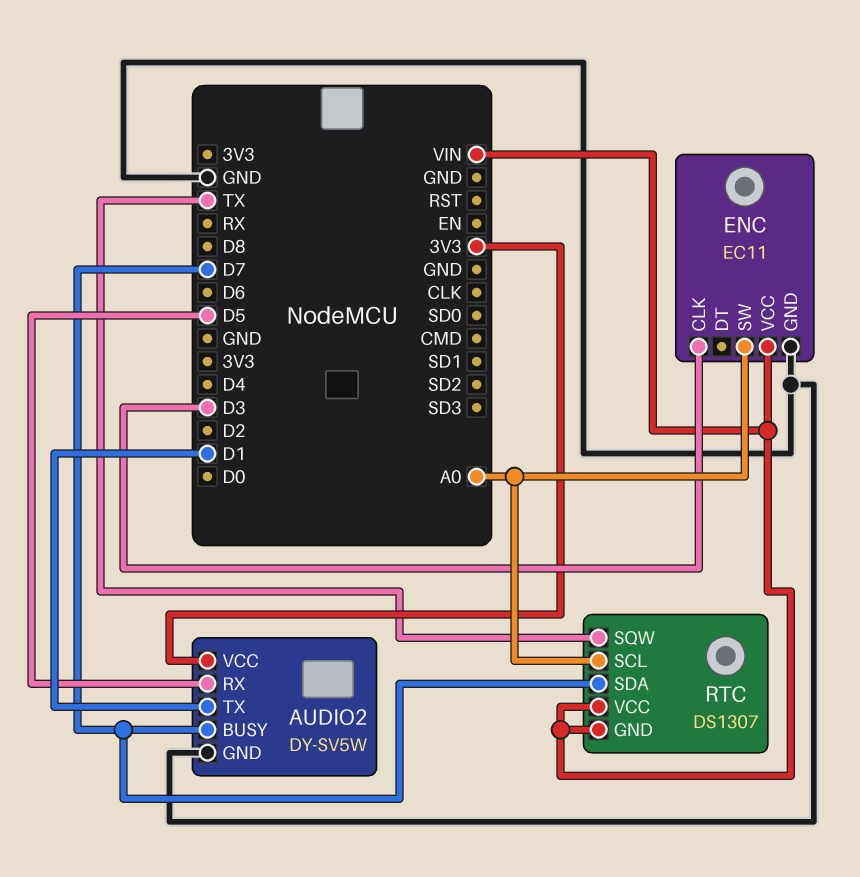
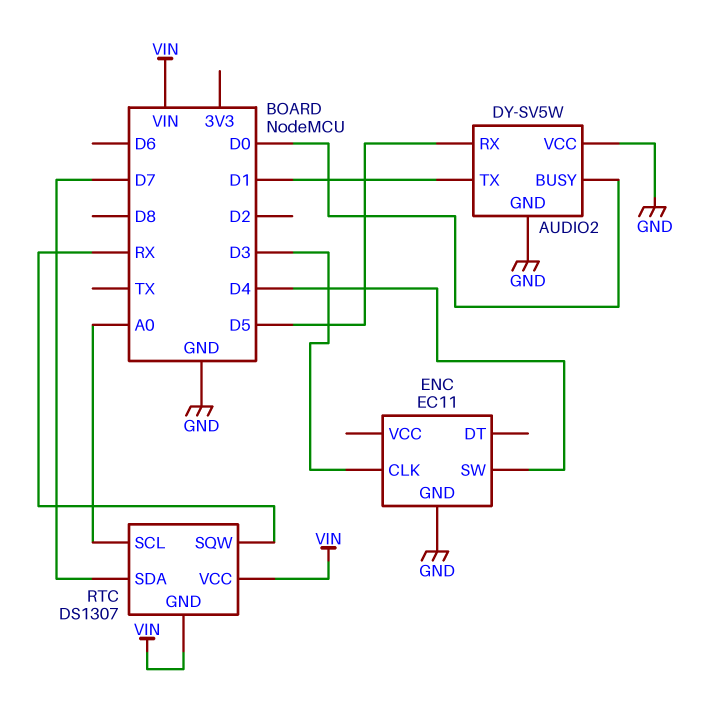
AUDIO2 pin BUSY: D7 -> D0
AUDIO2 pin VCC: 3V3 -> GND
ENC pin SW: A0 -> D4
ENC pin VCC: VIN -> none
RTC pin SQW: TX -> RX

